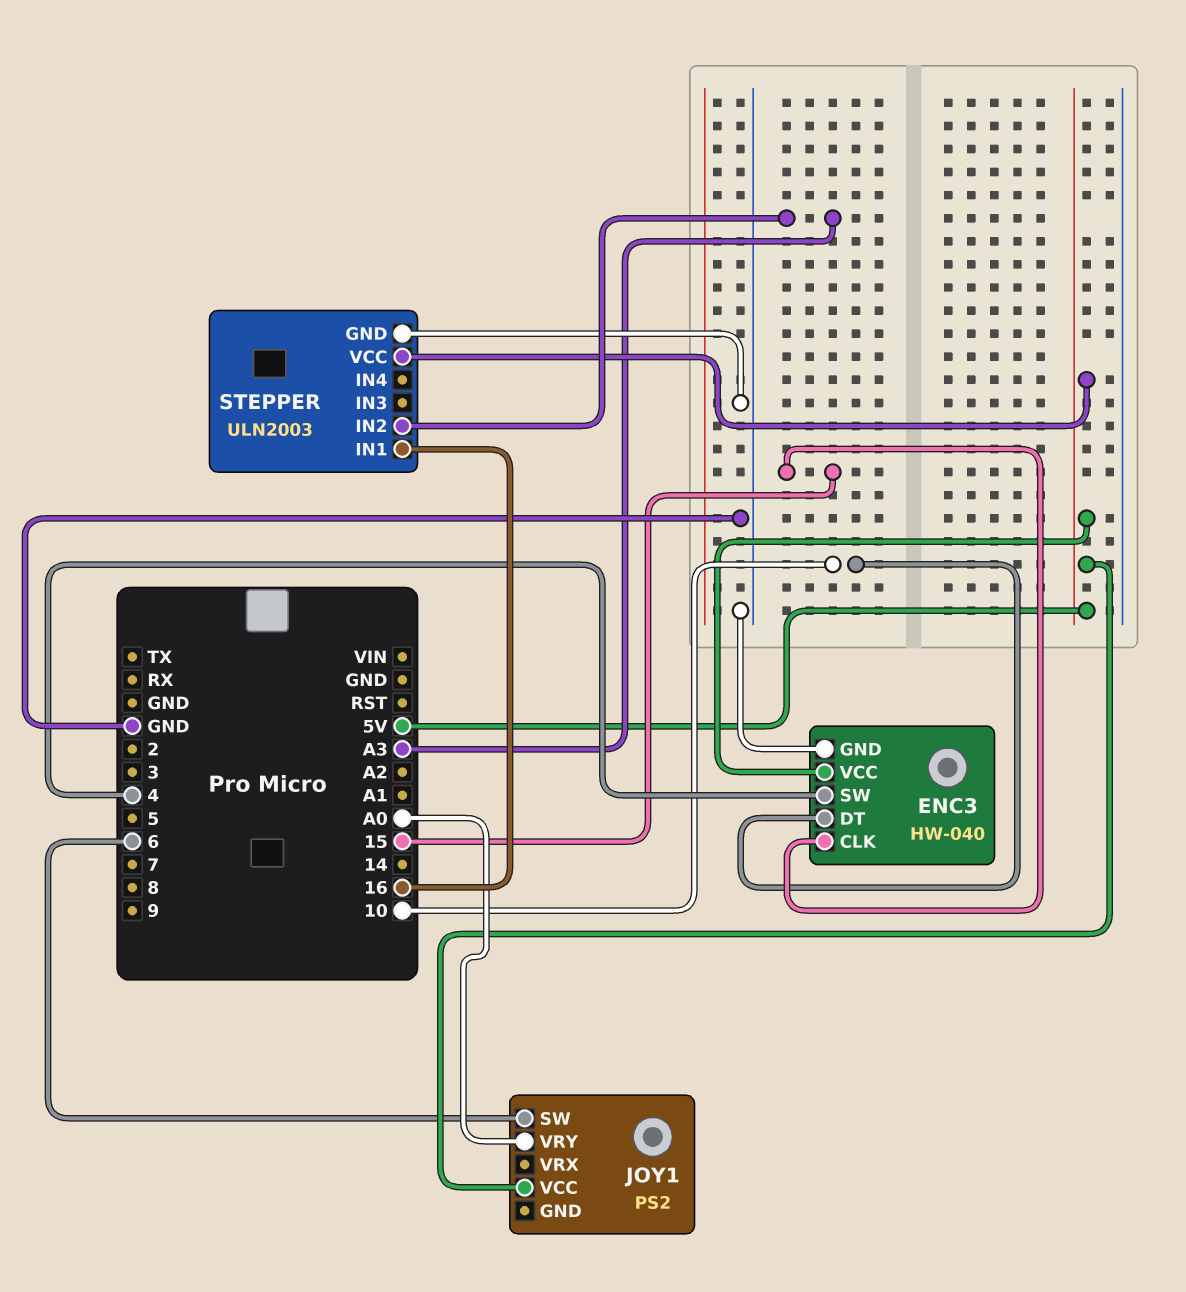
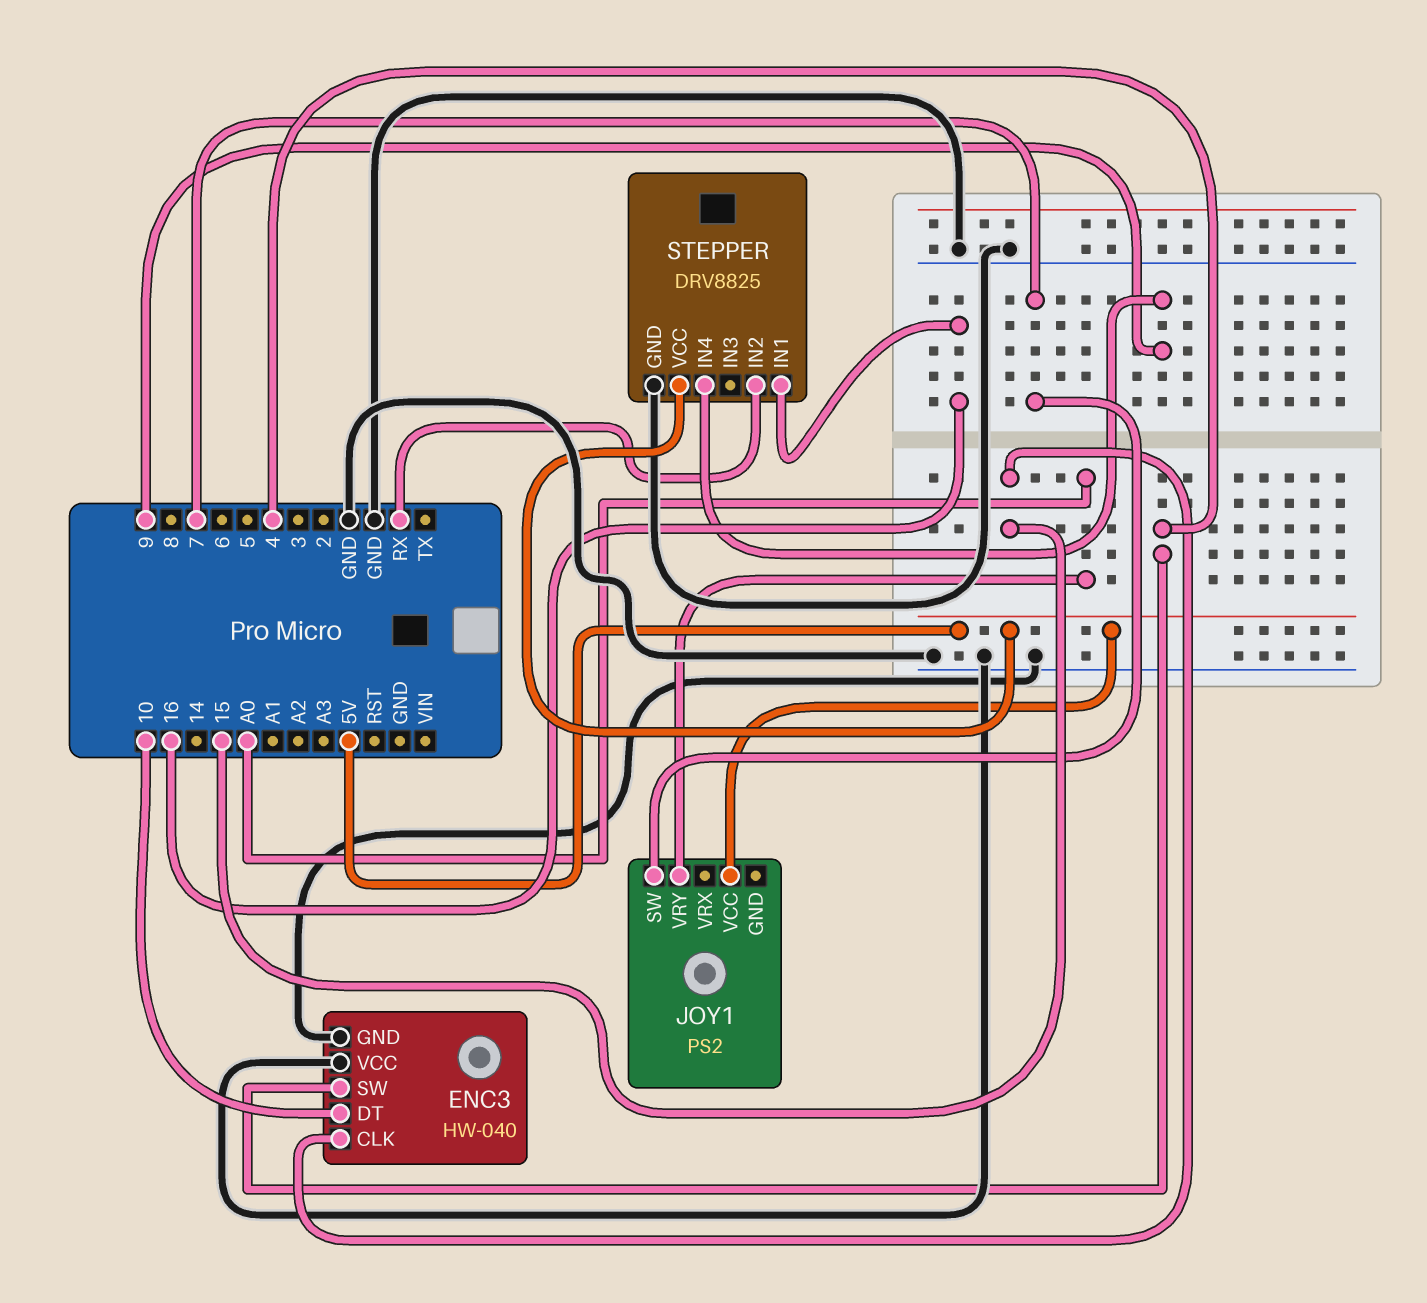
ENC3 pin VCC: 5V -> GND
JOY1 pin SW: 6 -> 7
STEPPER: ULN2003 -> DRV8825
STEPPER pin IN2: A3 -> RX
STEPPER pin IN4: none -> 9

